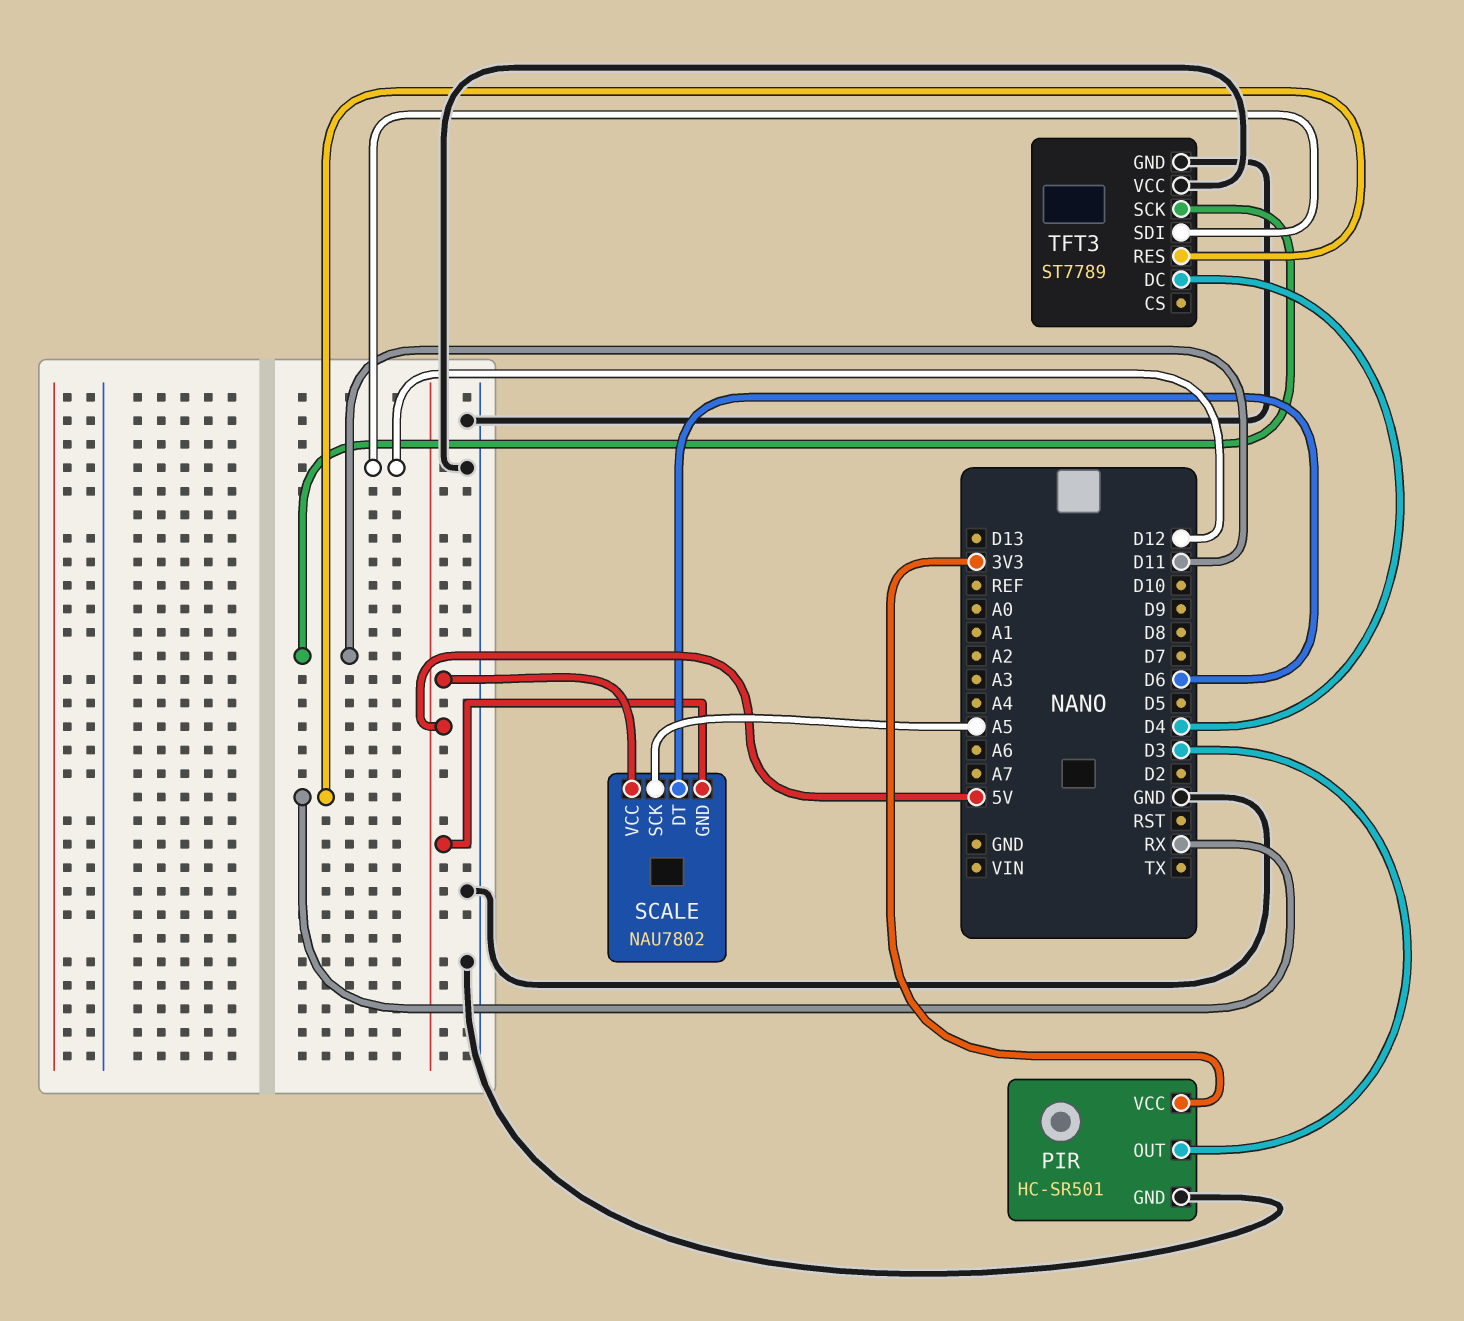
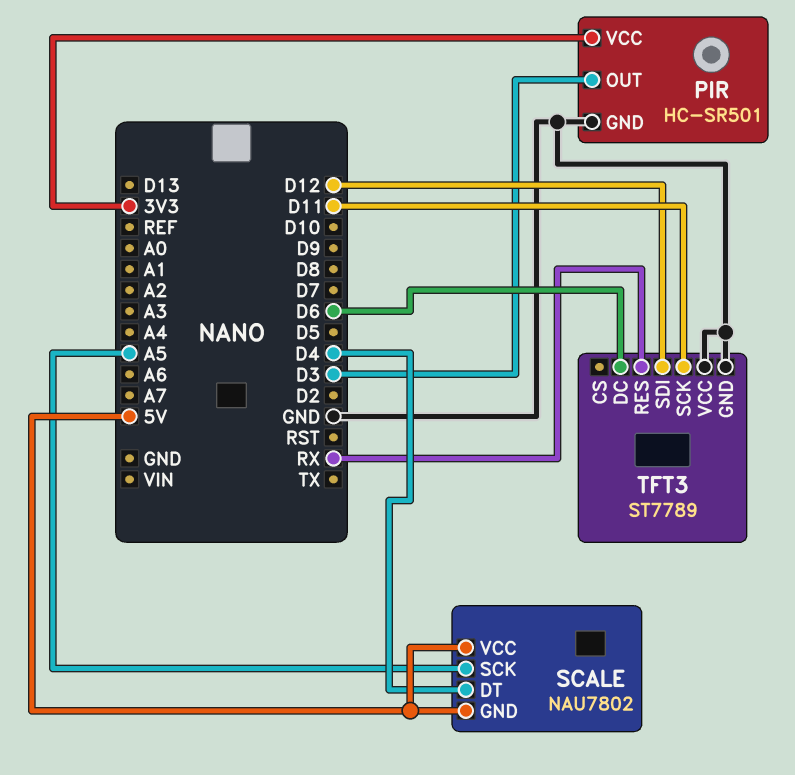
SCALE pin DT: D6 -> D4
TFT3 pin DC: D4 -> D6

